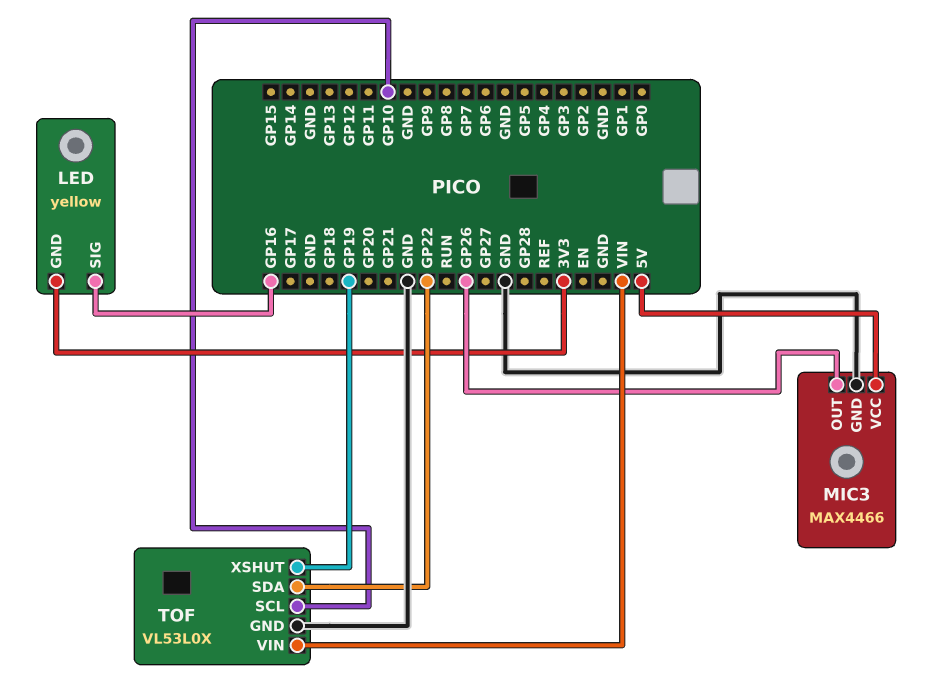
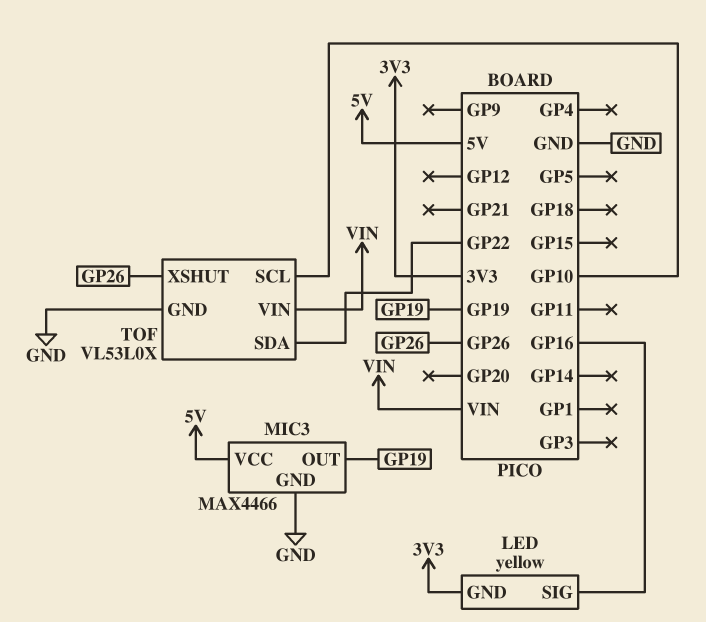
MIC3 pin OUT: GP26 -> GP19
TOF pin XSHUT: GP19 -> GP26

